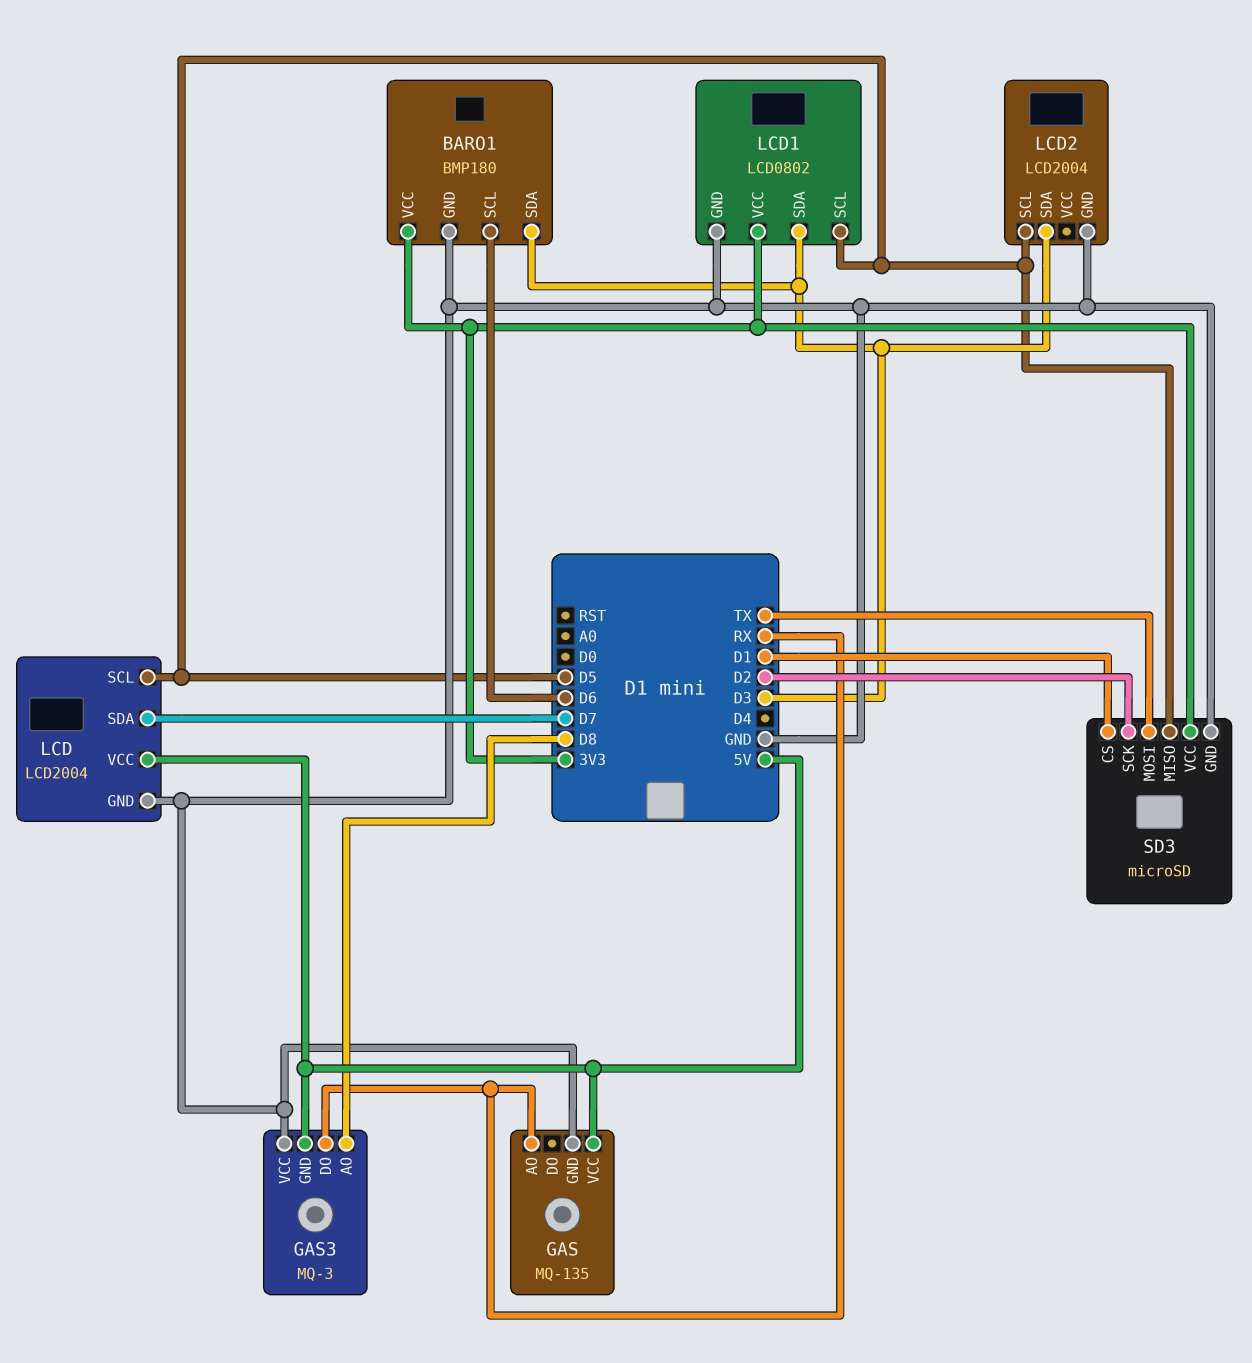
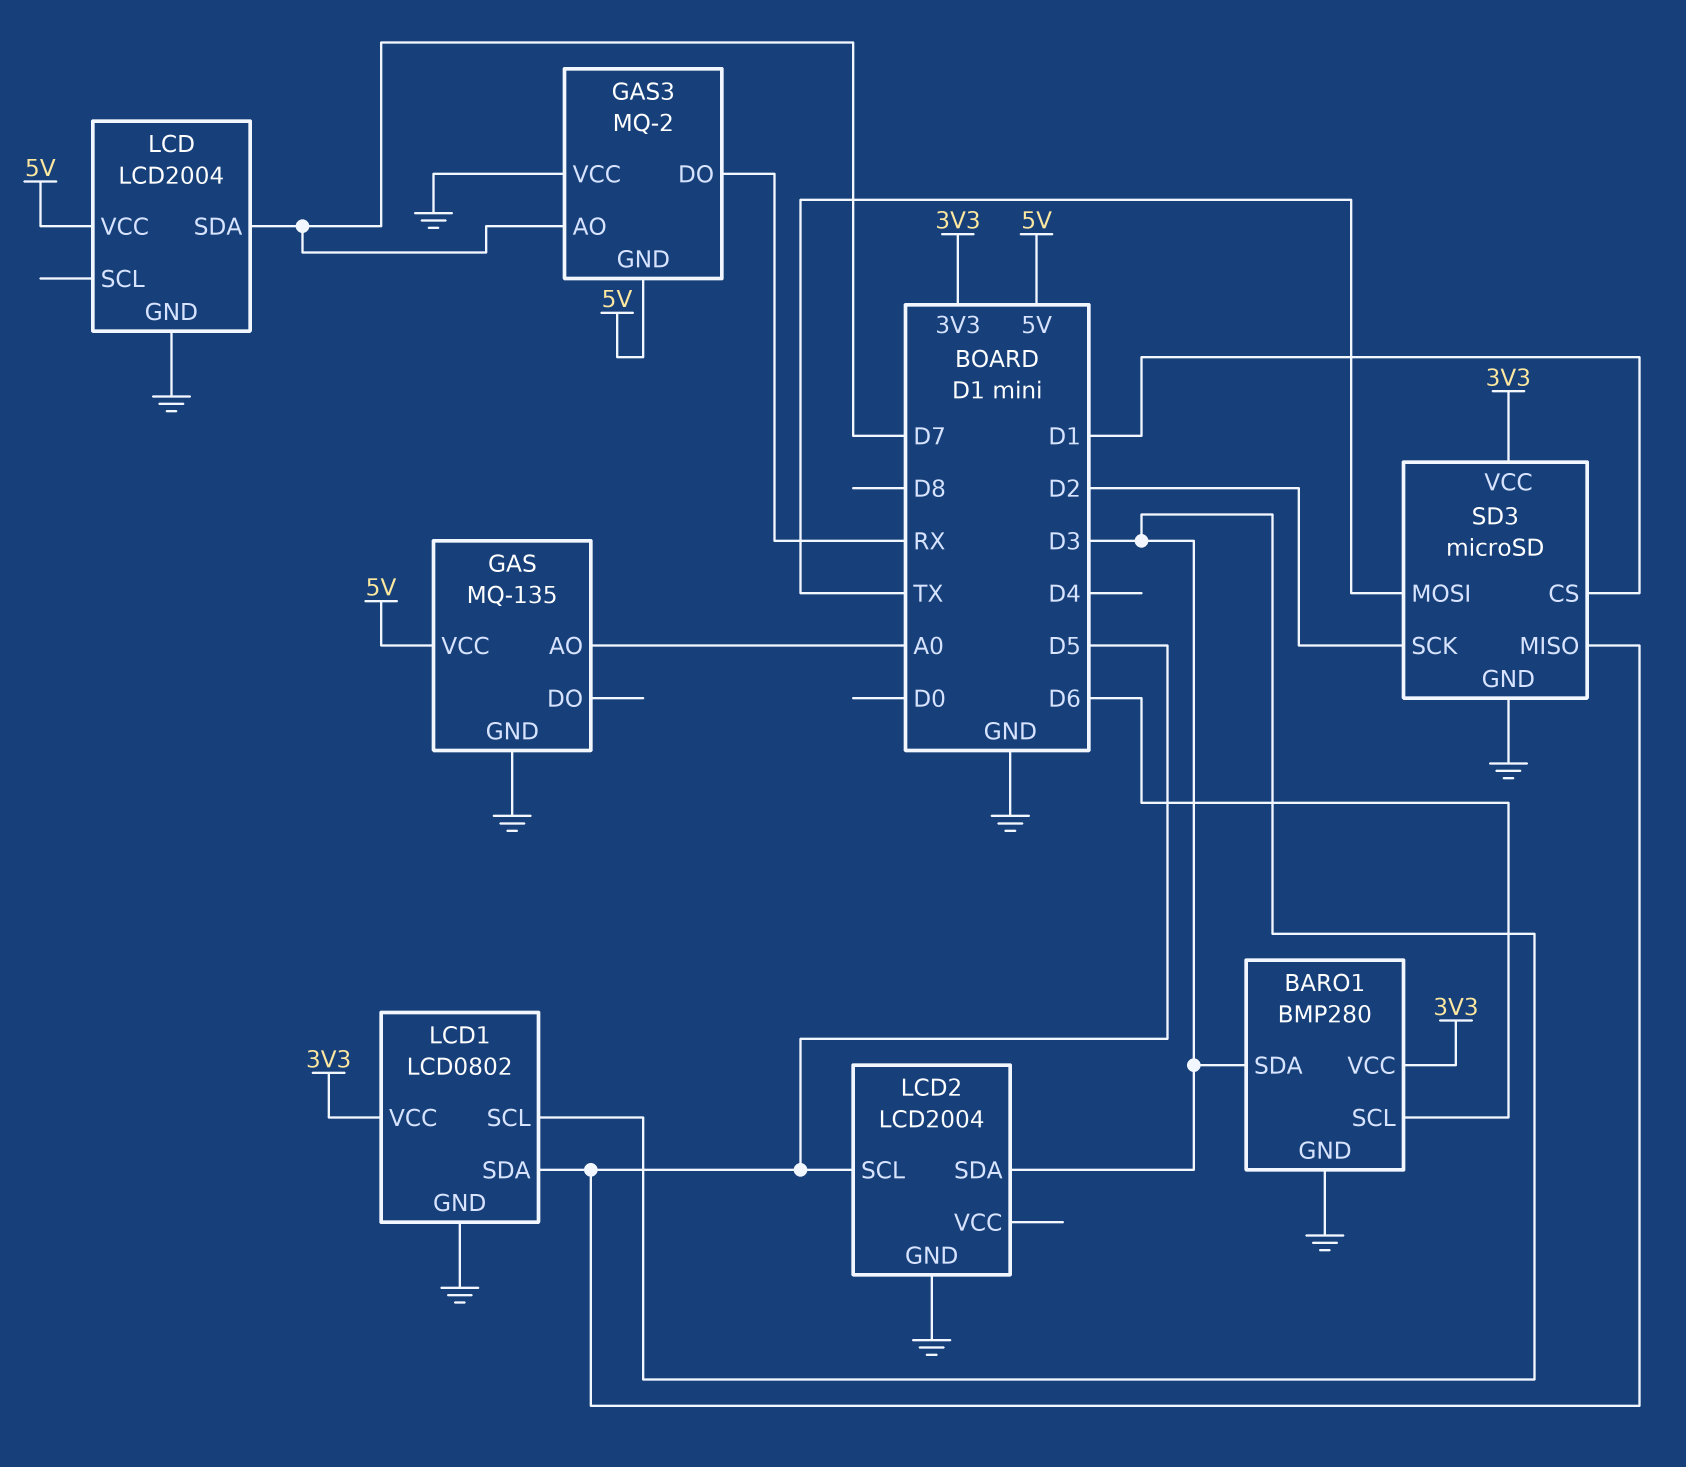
BARO1: BMP180 -> BMP280
GAS pin AO: RX -> A0
GAS3: MQ-3 -> MQ-2
GAS3 pin AO: D8 -> D7
LCD pin SCL: D5 -> none
LCD1 pin SCL: D5 -> D3
LCD1 pin SDA: D3 -> D5

